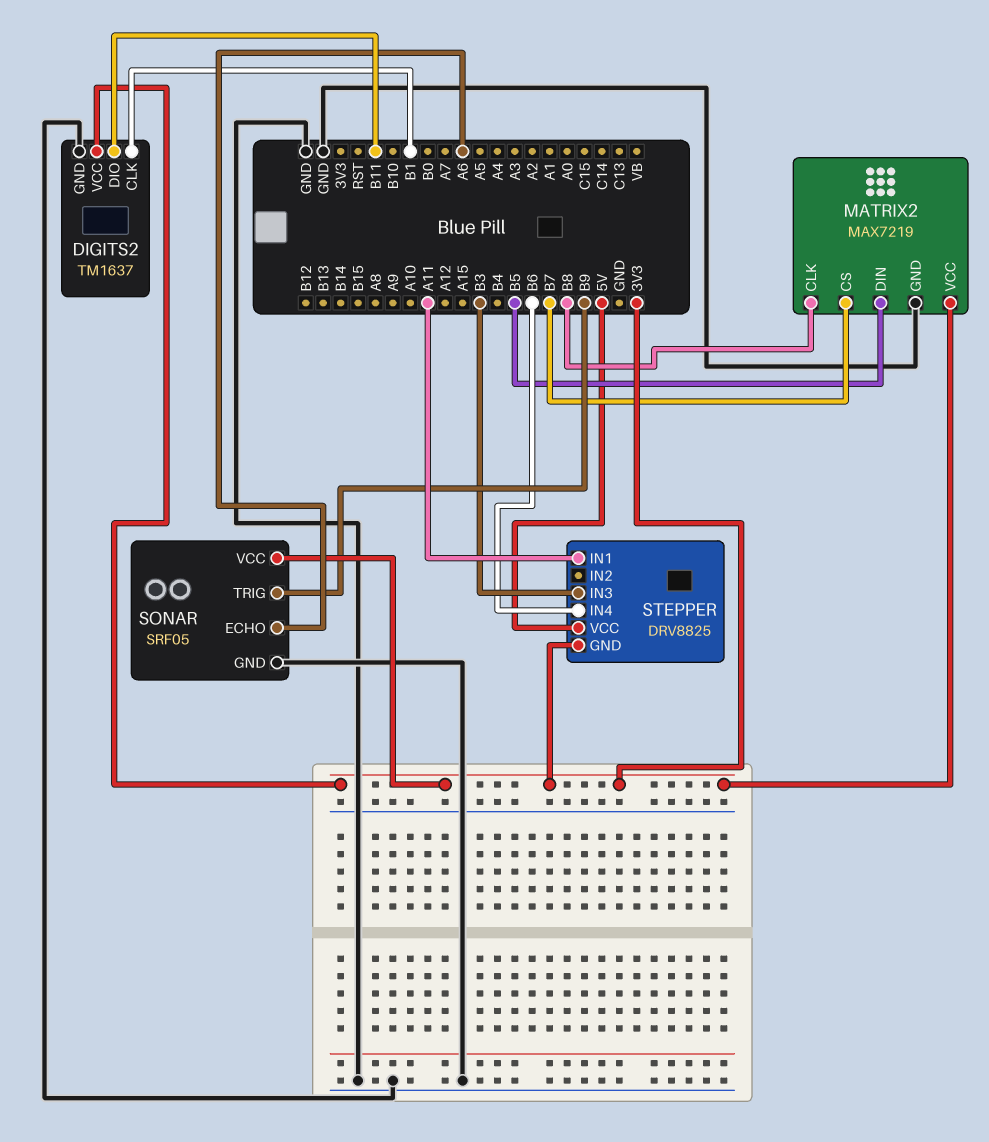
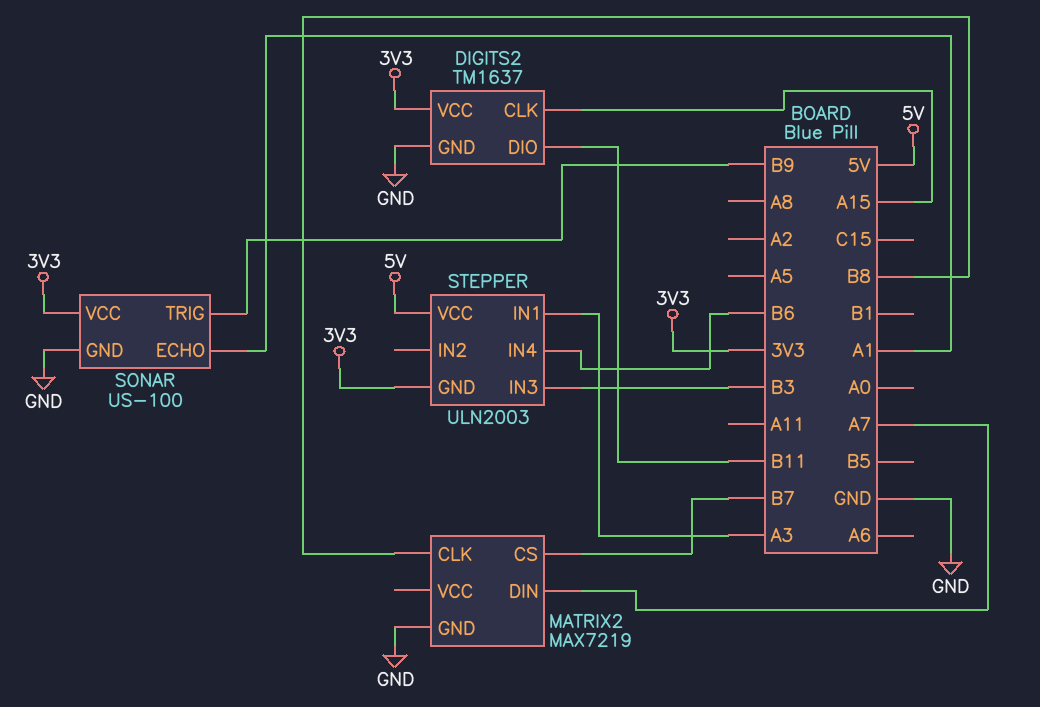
DIGITS2 pin CLK: B1 -> A15
MATRIX2 pin DIN: B5 -> A7
MATRIX2 pin VCC: 3V3 -> none
SONAR: SRF05 -> US-100
SONAR pin ECHO: A6 -> A1
STEPPER: DRV8825 -> ULN2003
STEPPER pin IN1: A11 -> A3

